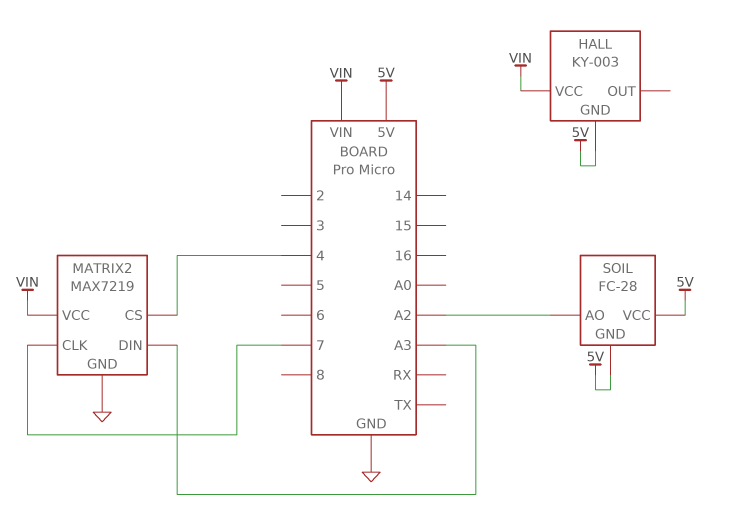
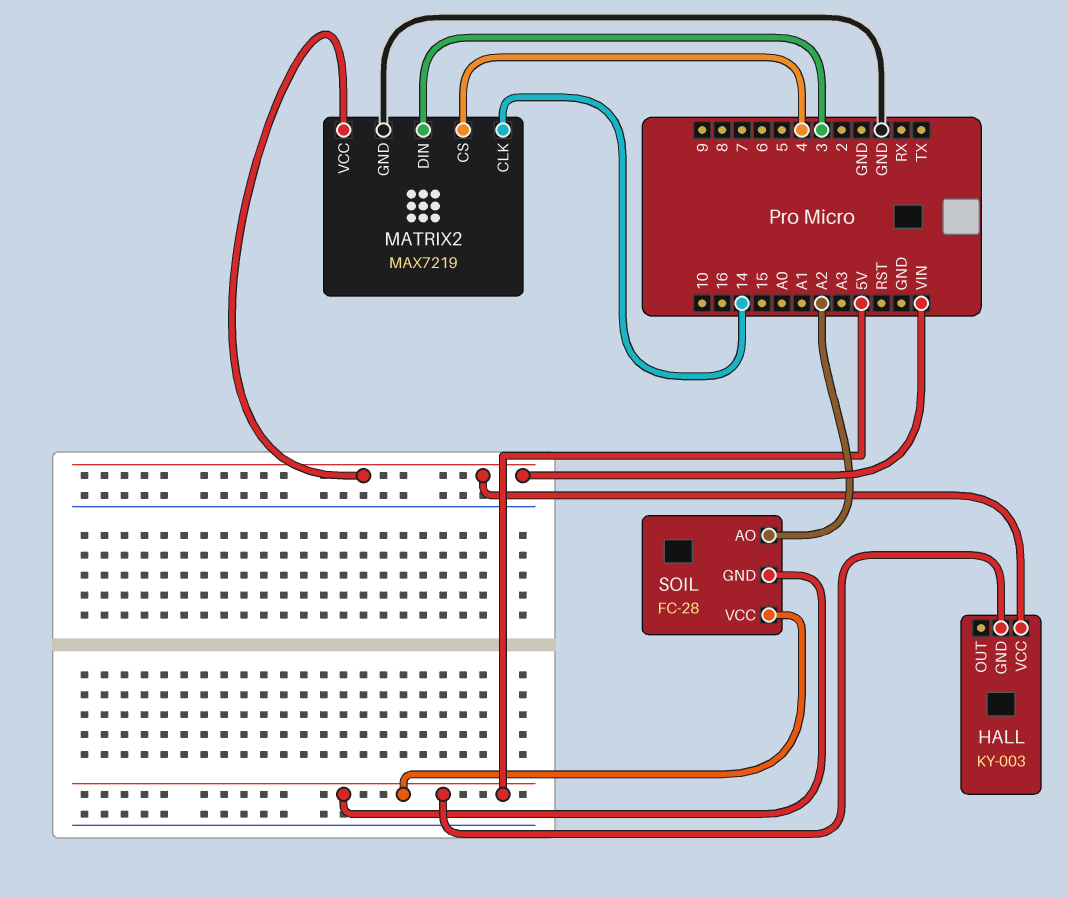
MATRIX2 pin CLK: 7 -> 14
MATRIX2 pin DIN: A3 -> 3

